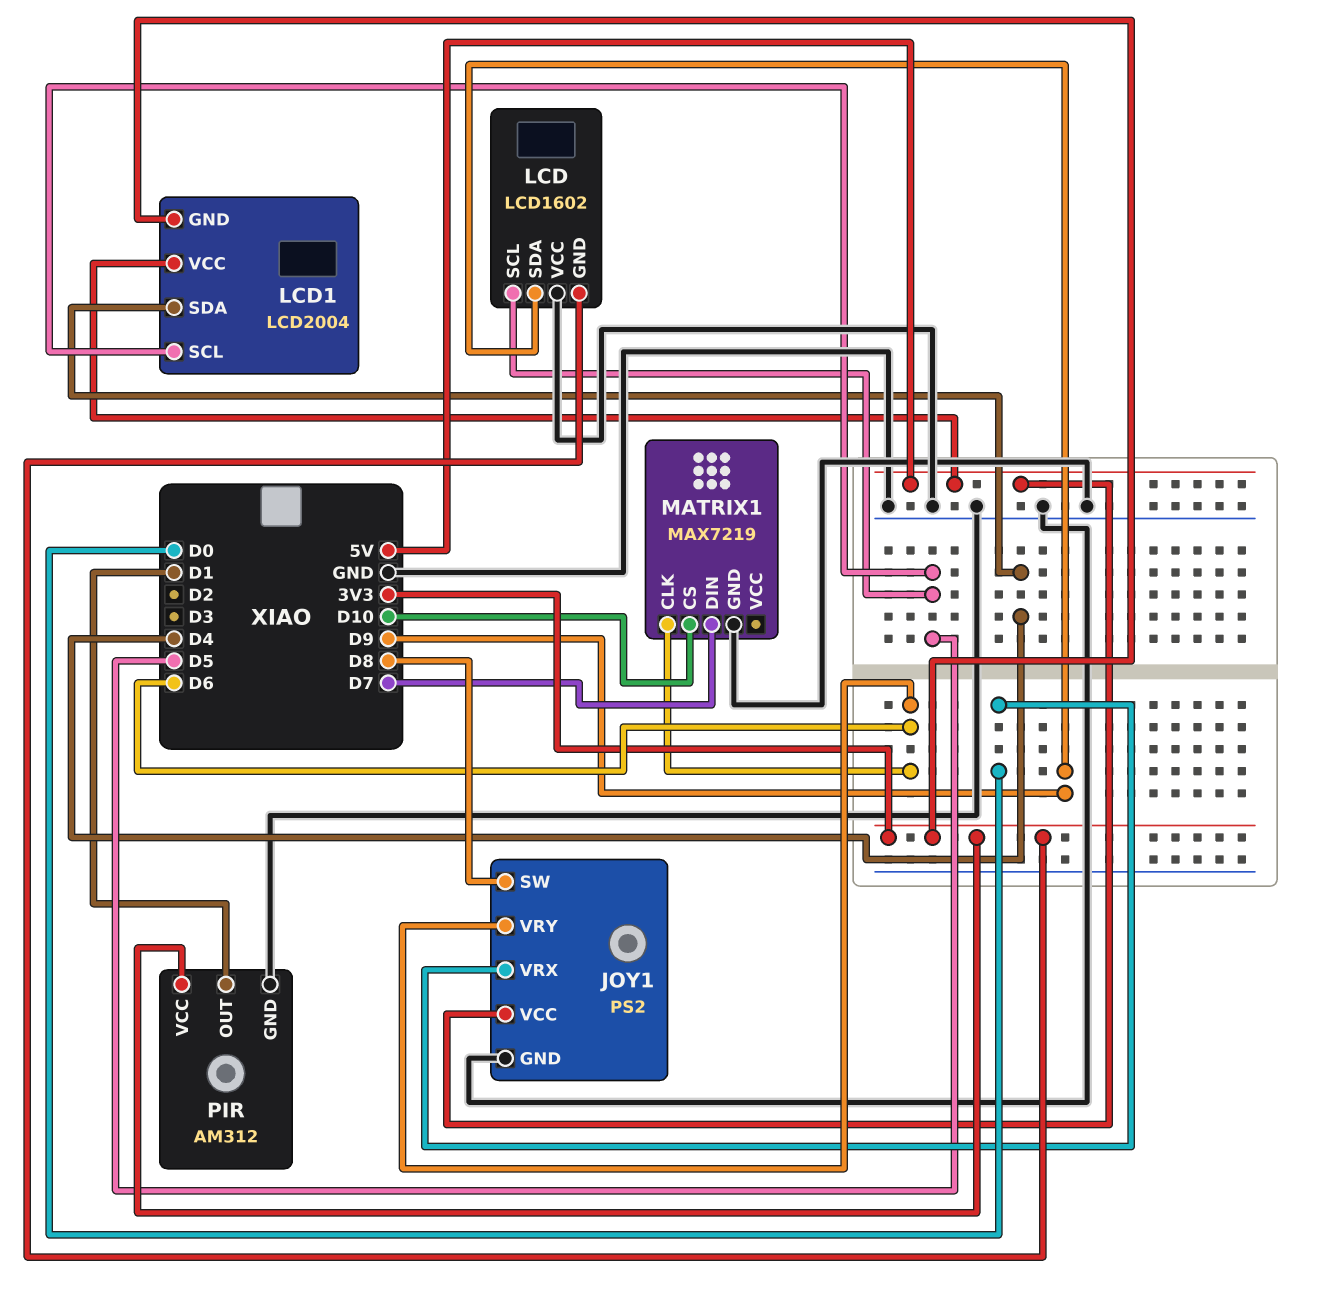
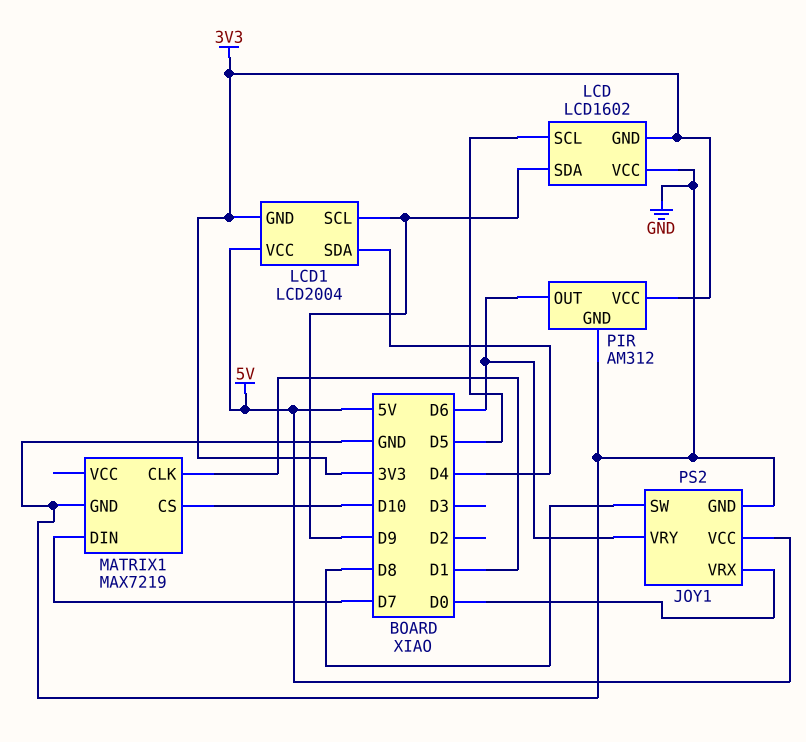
LCD1 pin SCL: D5 -> D9
MATRIX1 pin CLK: D6 -> D1
PIR pin OUT: D1 -> D6

